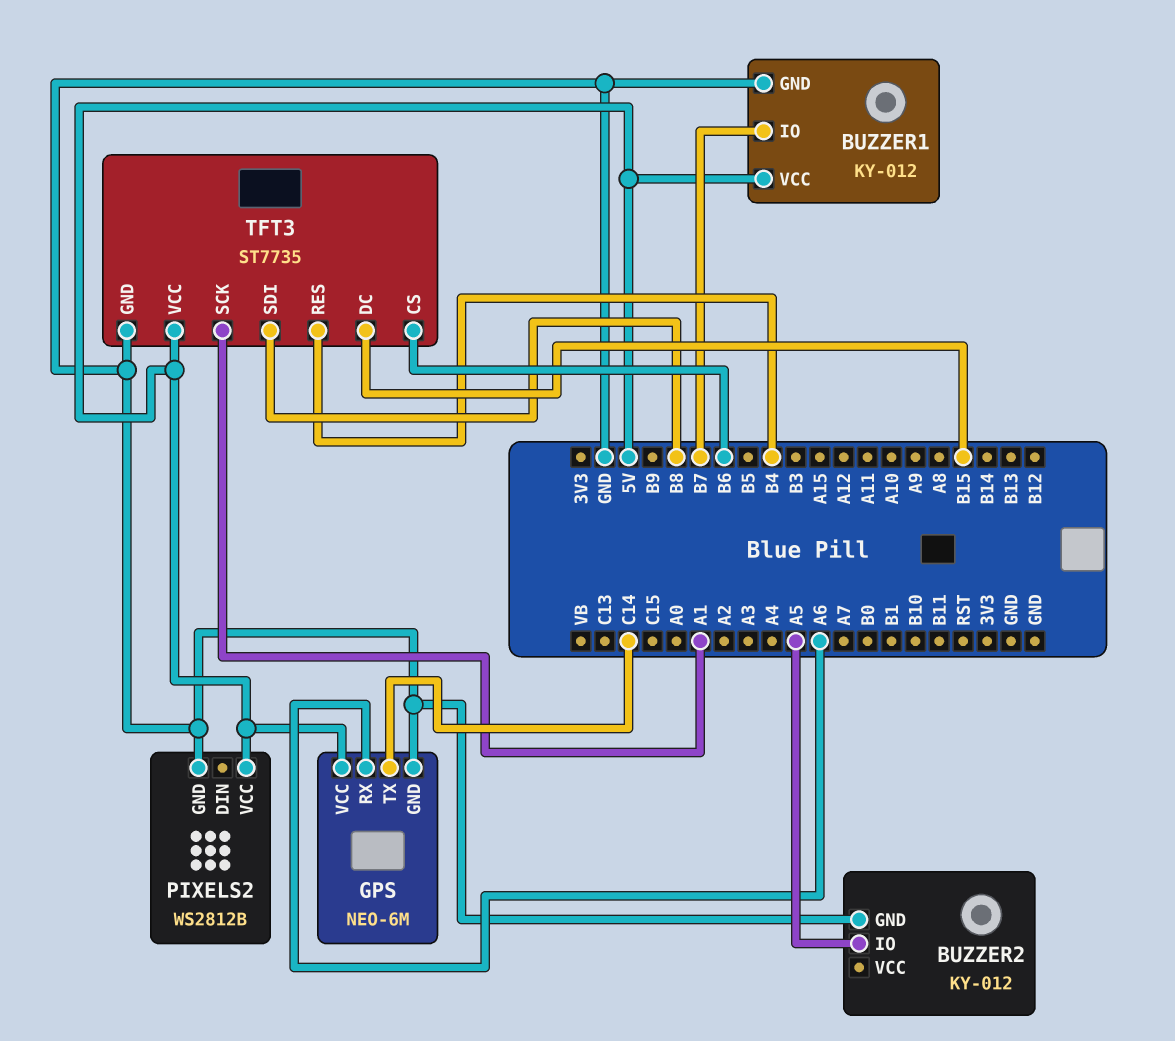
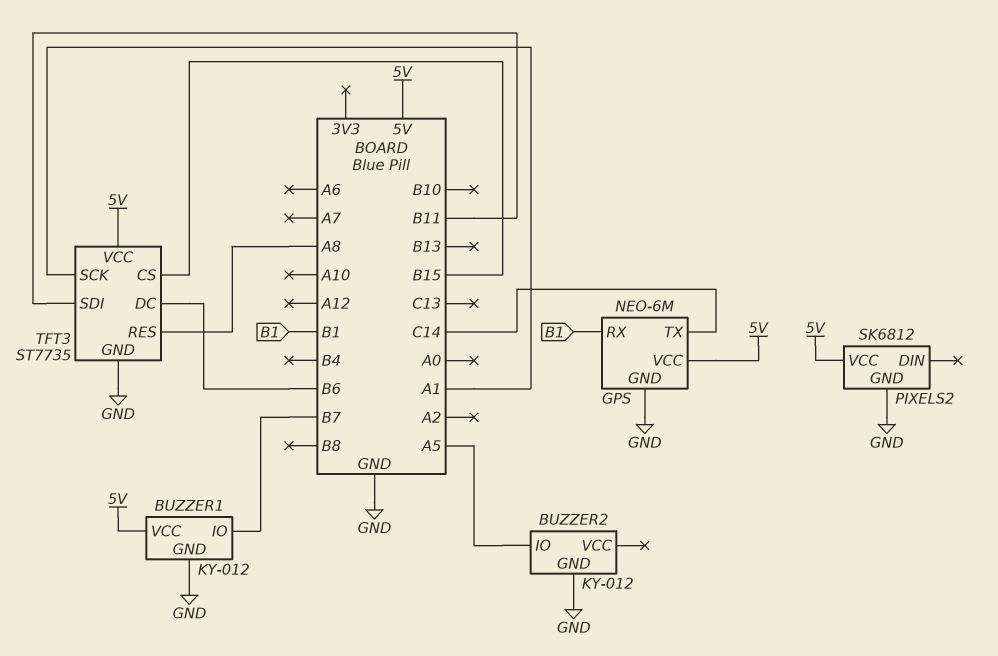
GPS pin RX: A6 -> B1
PIXELS2: WS2812B -> SK6812
TFT3 pin CS: B6 -> B15
TFT3 pin DC: B15 -> B6
TFT3 pin RES: B4 -> A8
TFT3 pin SDI: B8 -> B11

